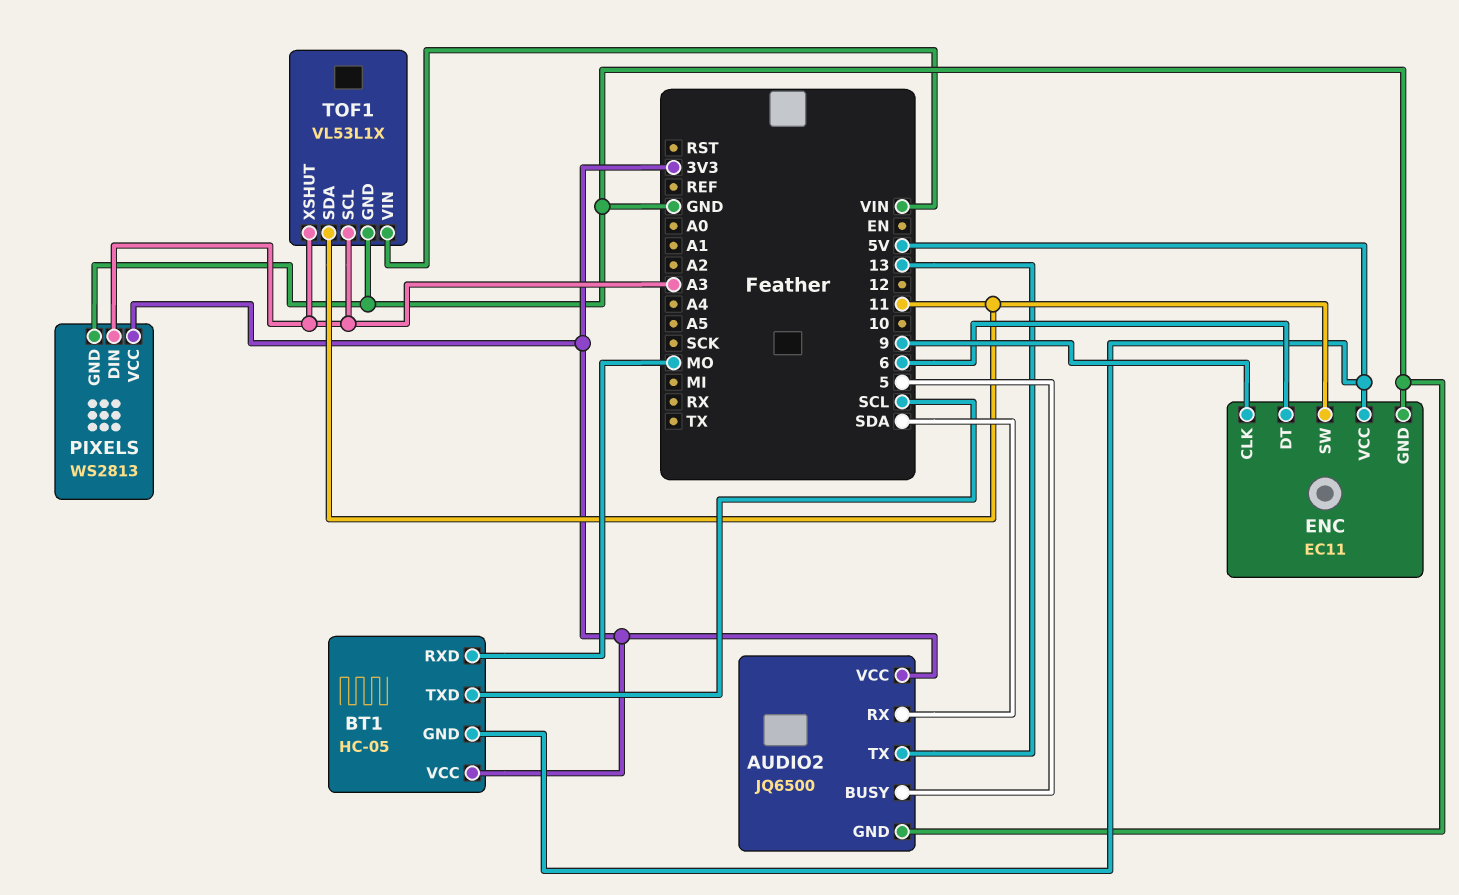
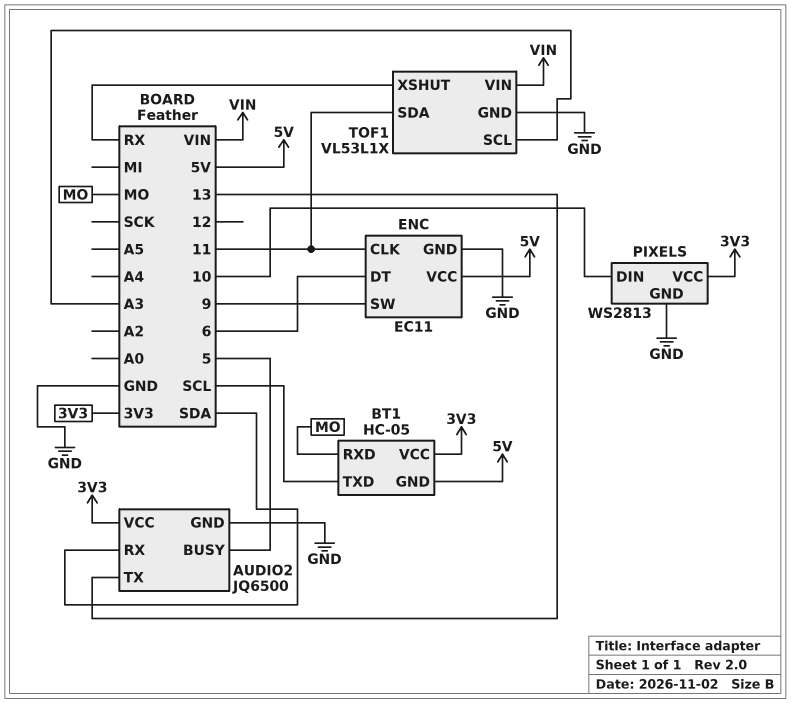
ENC pin CLK: 9 -> 11
ENC pin SW: 11 -> 9
PIXELS pin DIN: A3 -> 10
TOF1 pin XSHUT: A3 -> RX

